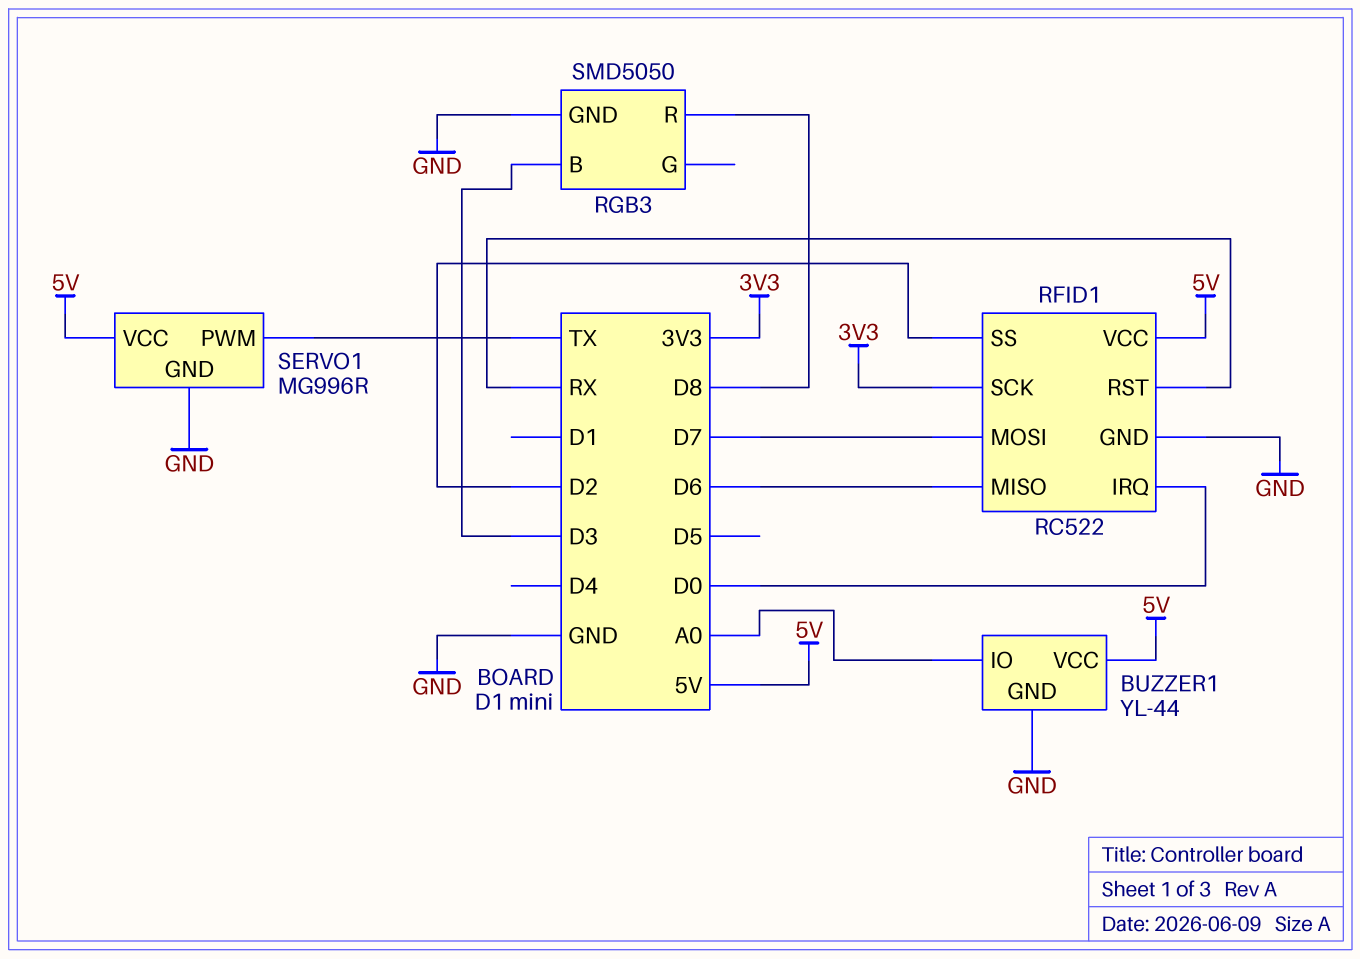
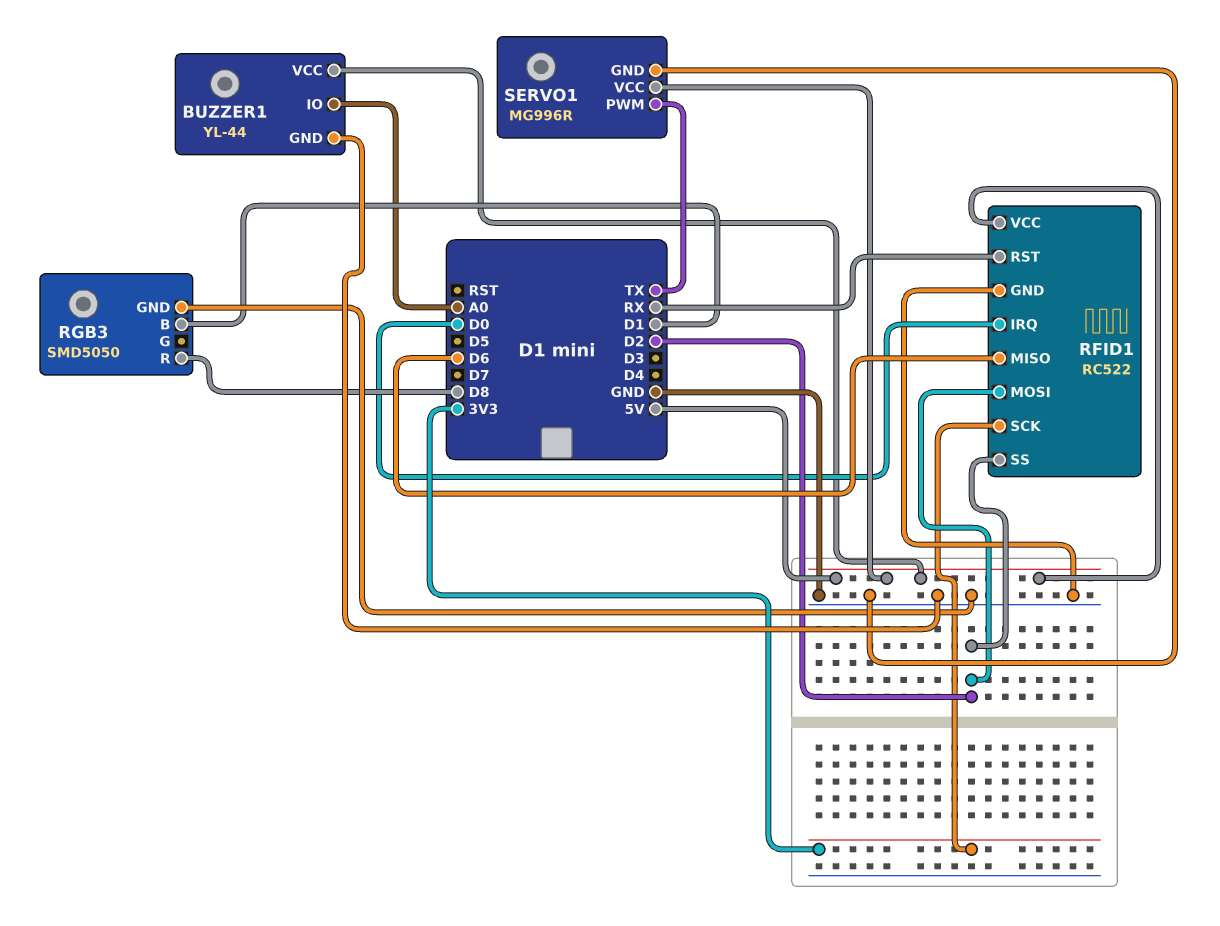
RFID1 pin MOSI: D7 -> D2
RGB3 pin B: D3 -> D1

